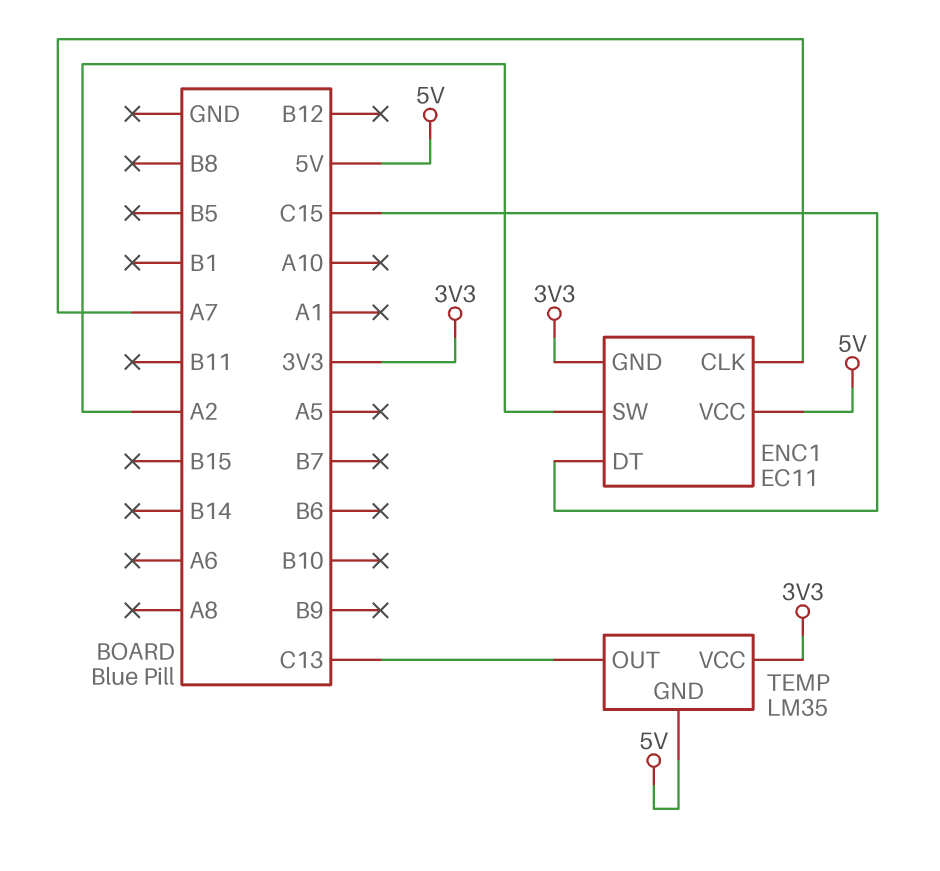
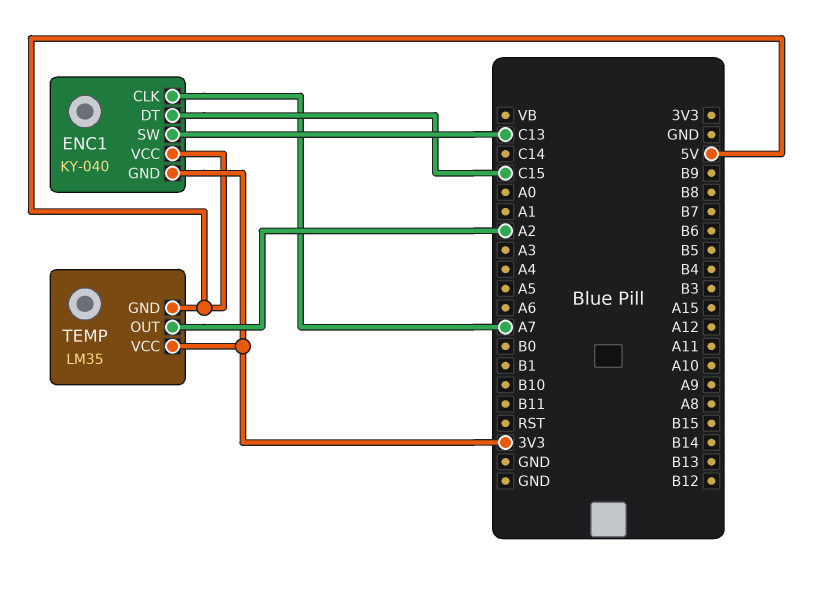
ENC1: EC11 -> KY-040
ENC1 pin SW: A2 -> C13
TEMP pin OUT: C13 -> A2

